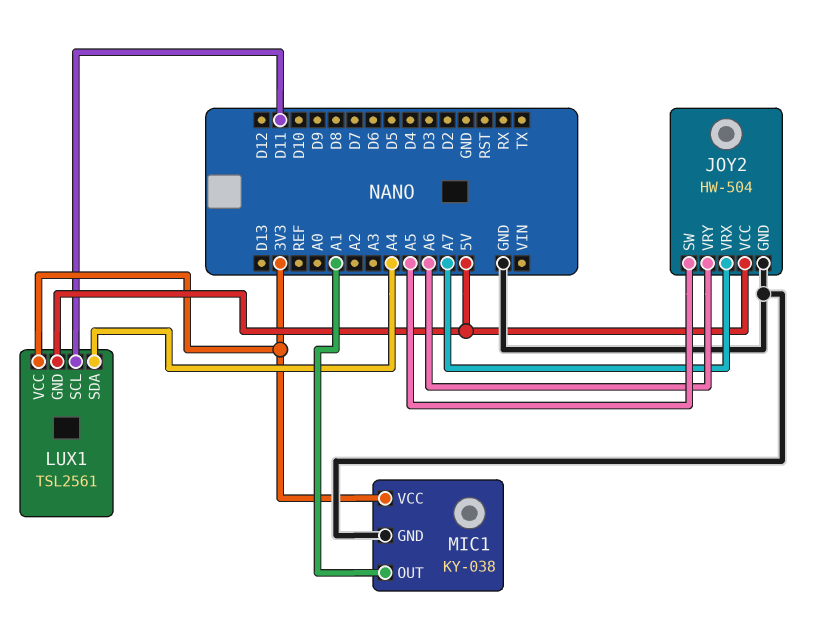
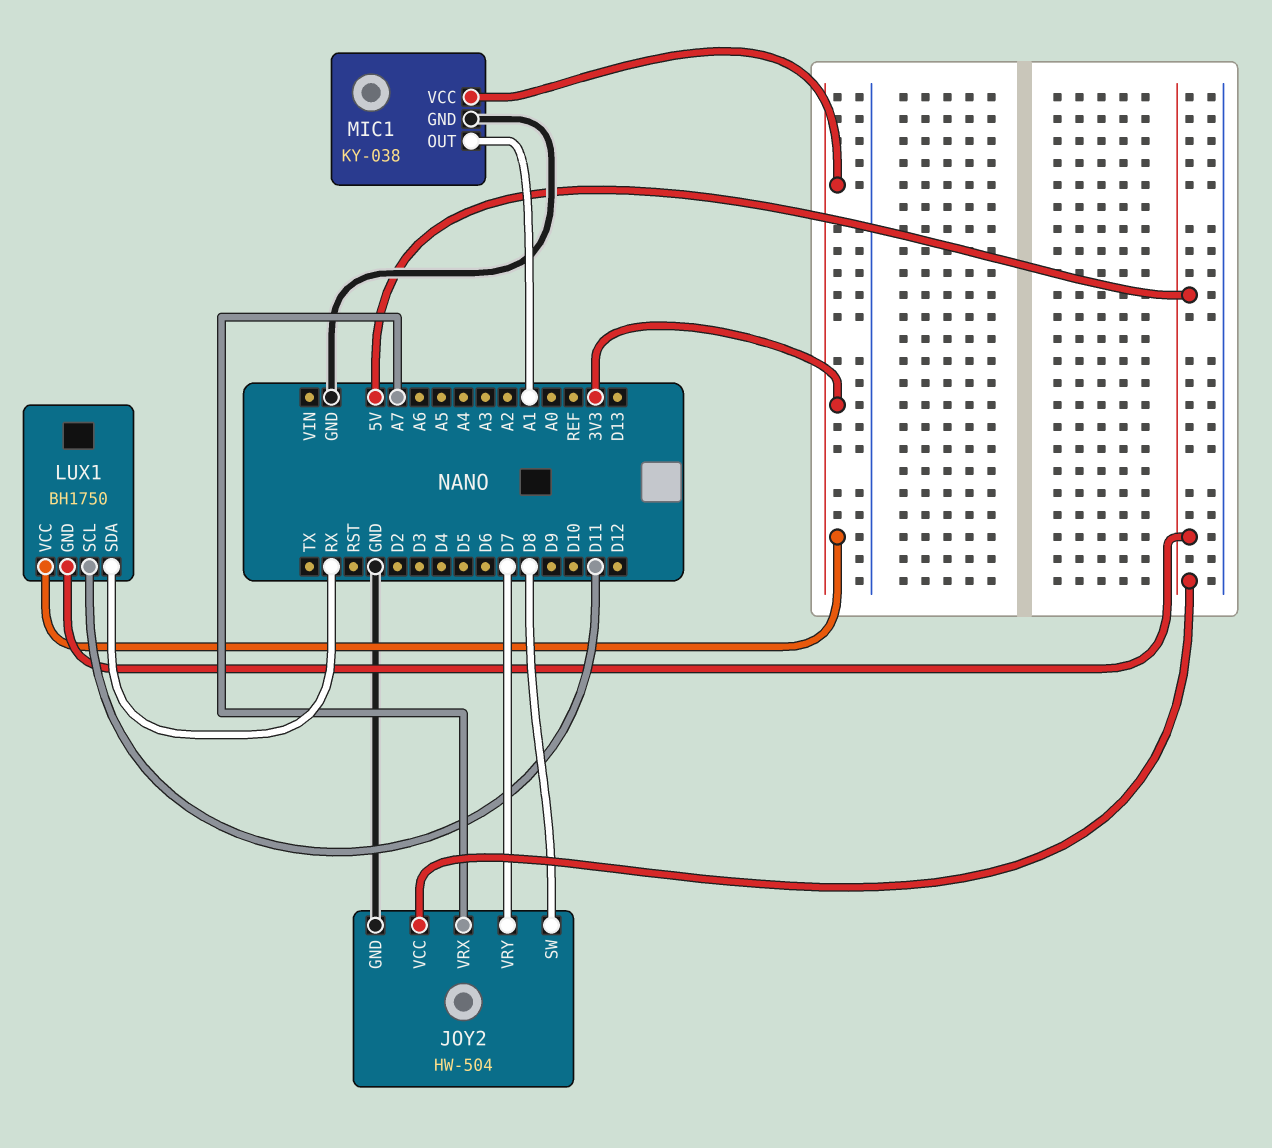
JOY2 pin SW: A5 -> D8
JOY2 pin VRY: A6 -> D7
LUX1: TSL2561 -> BH1750
LUX1 pin SDA: A4 -> RX

